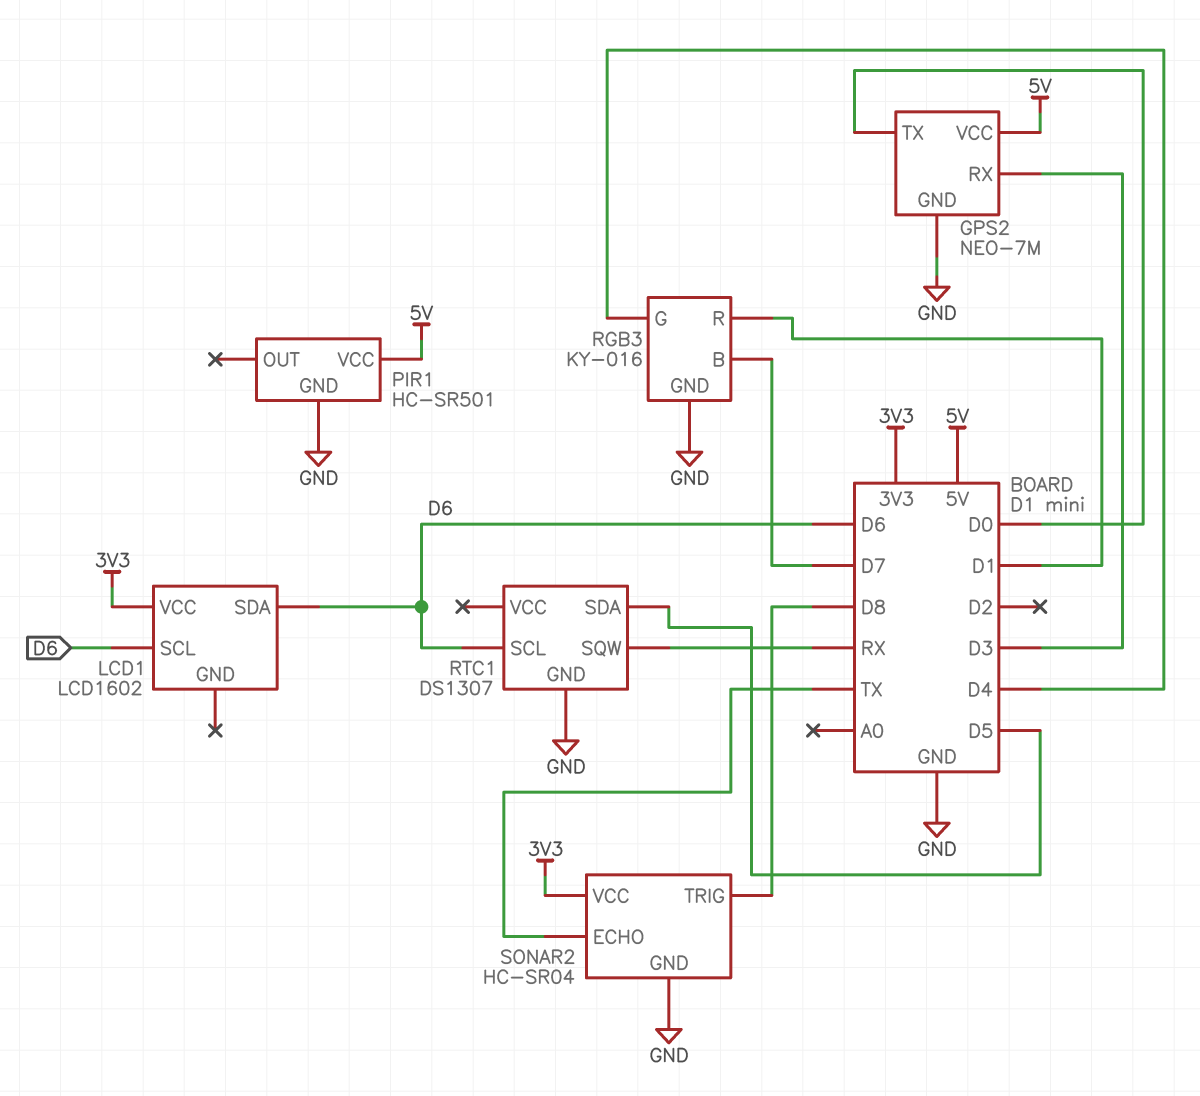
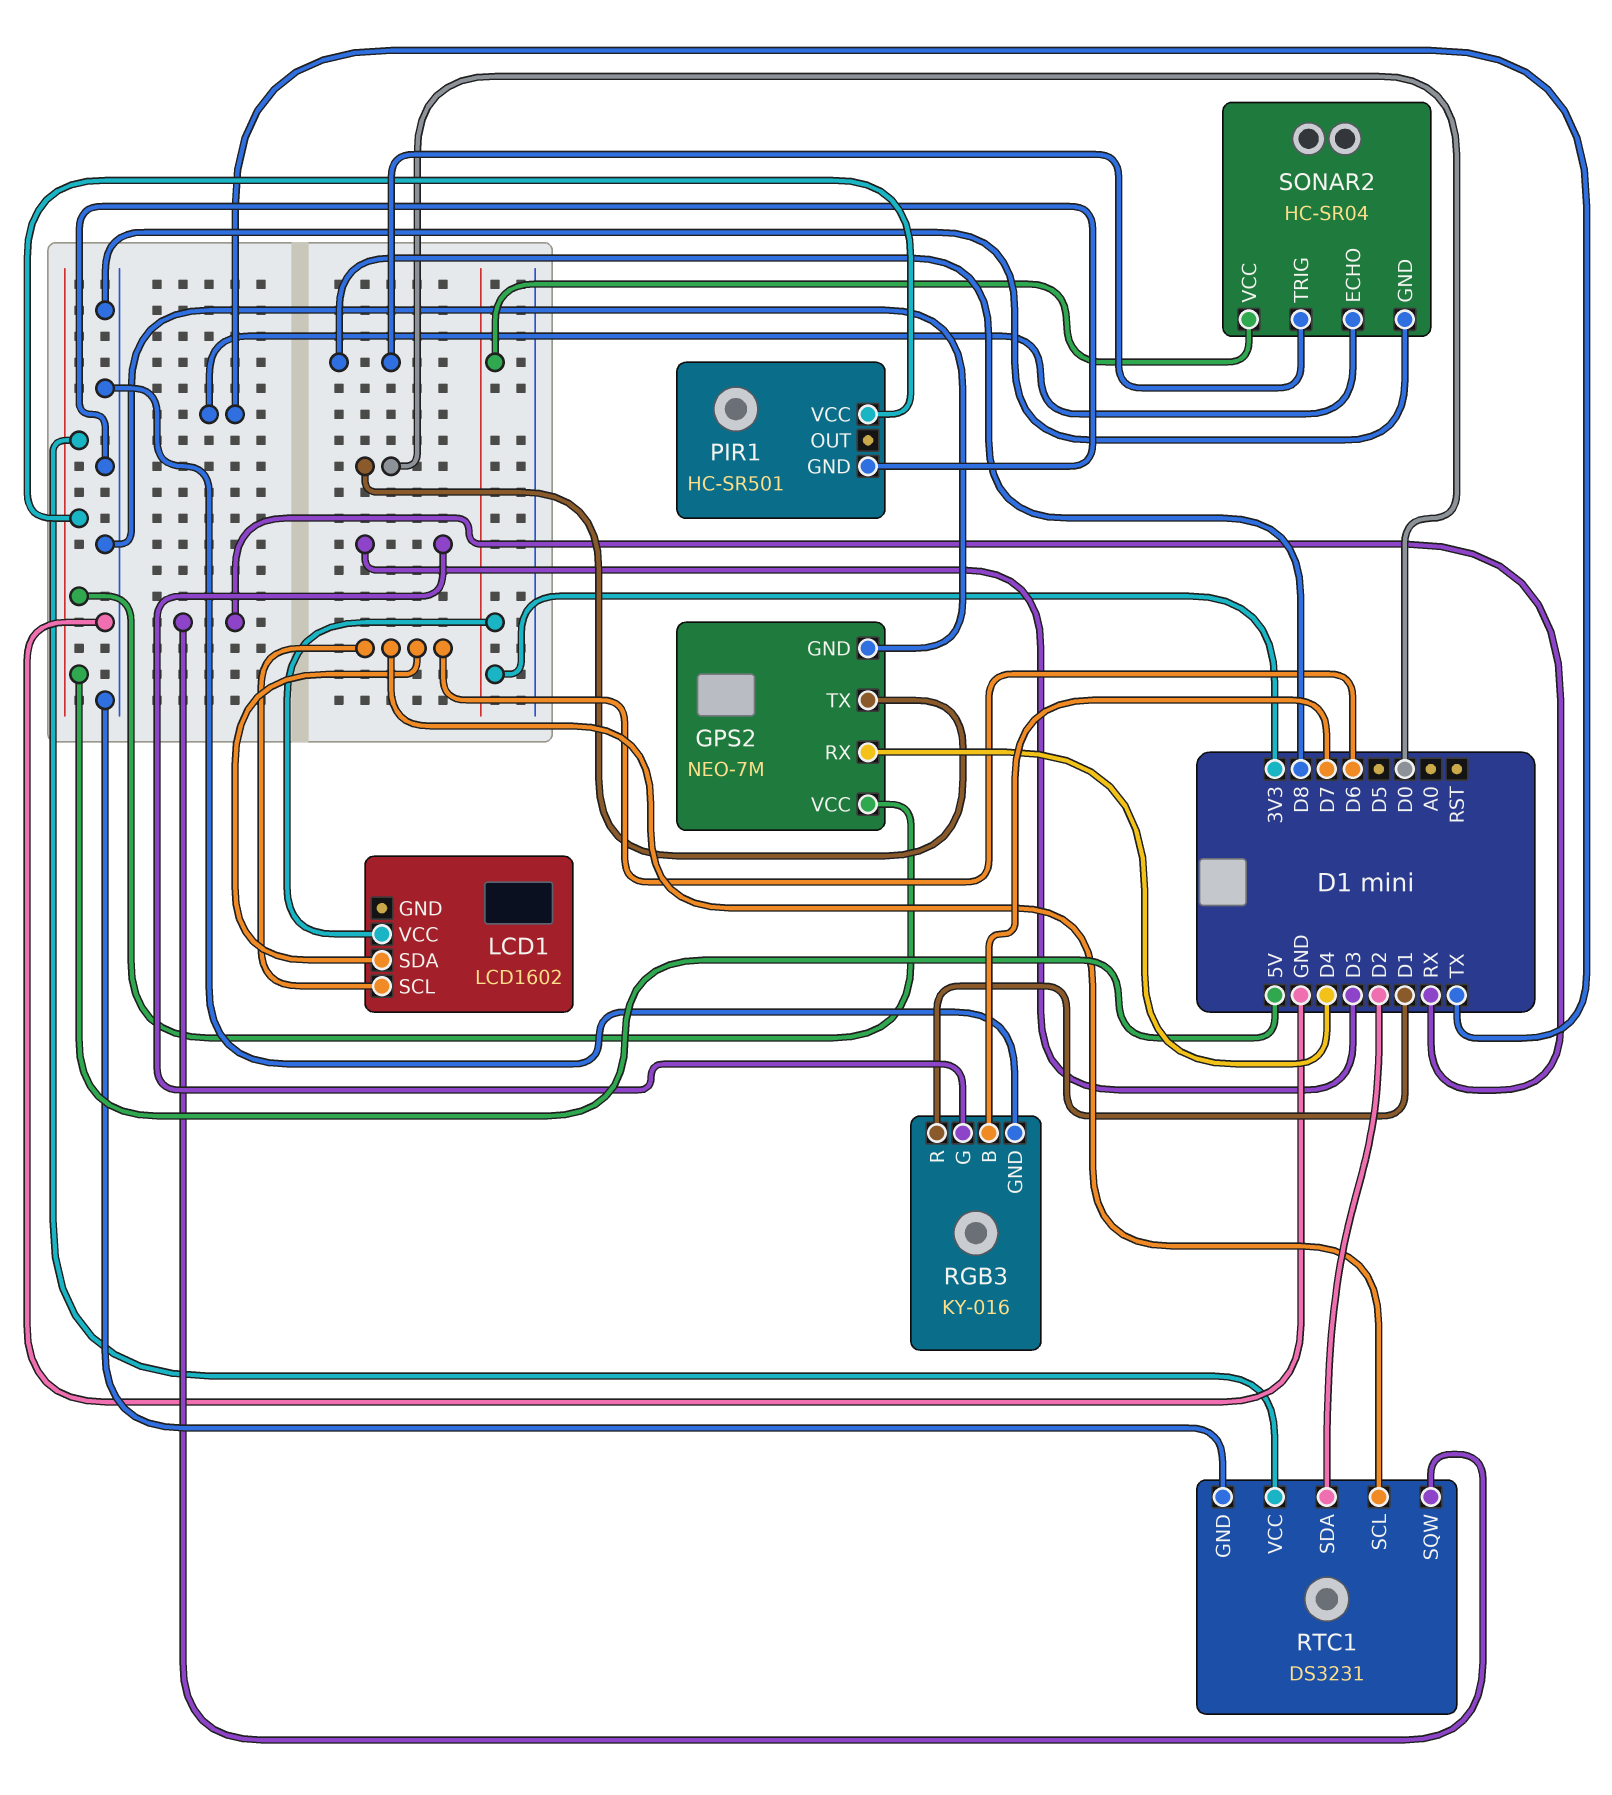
GPS2 pin RX: D3 -> D4
RGB3 pin G: D4 -> D3
RTC1: DS1307 -> DS3231
RTC1 pin SDA: D5 -> D2
RTC1 pin VCC: none -> 5V

